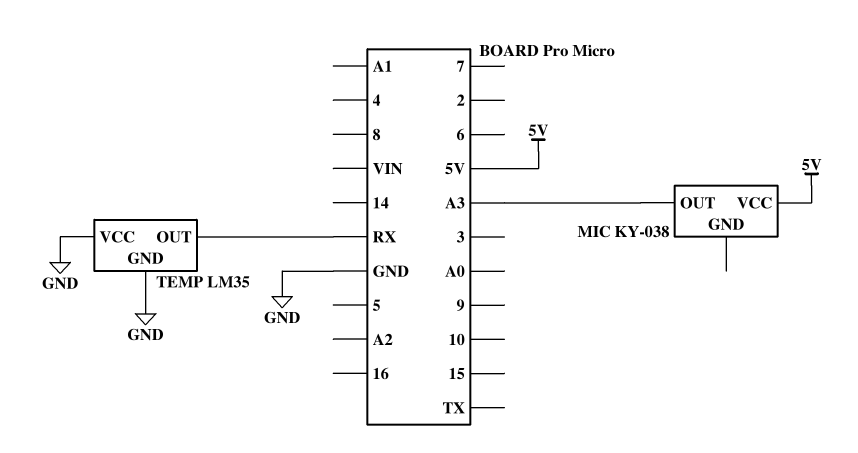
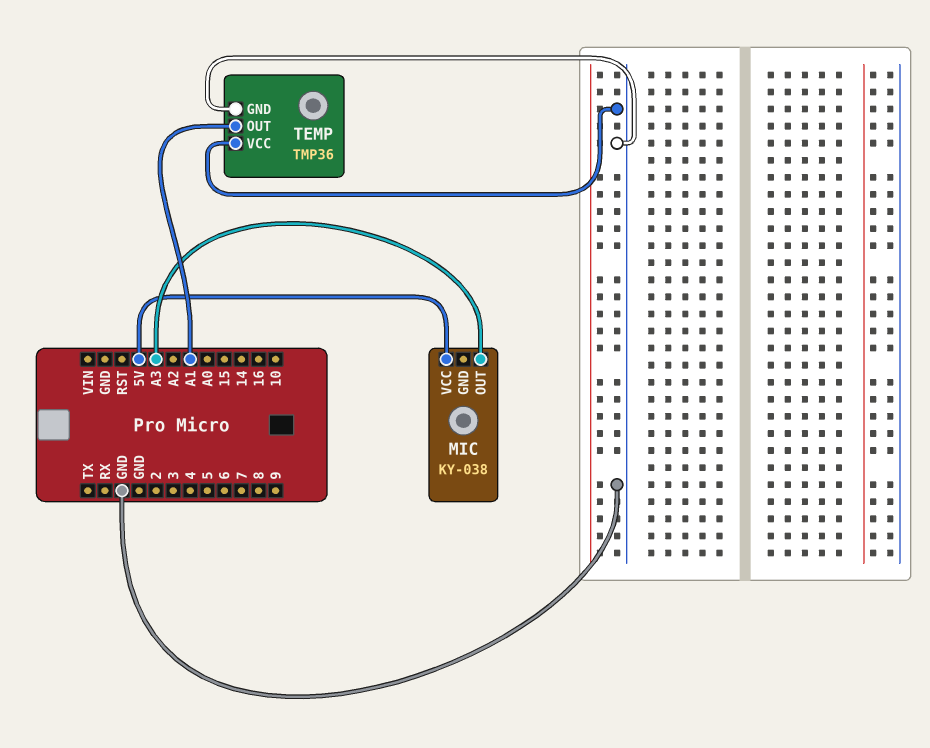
TEMP: LM35 -> TMP36
TEMP pin OUT: RX -> A1

